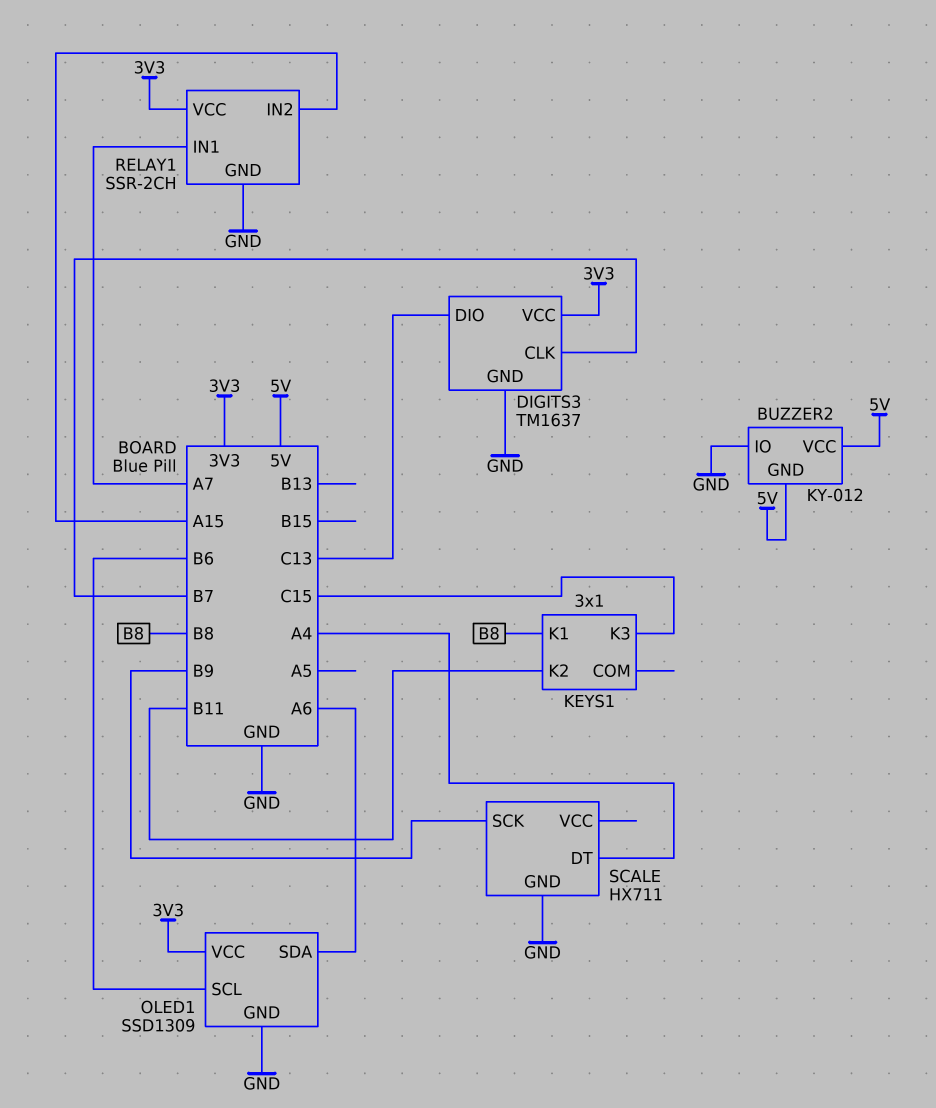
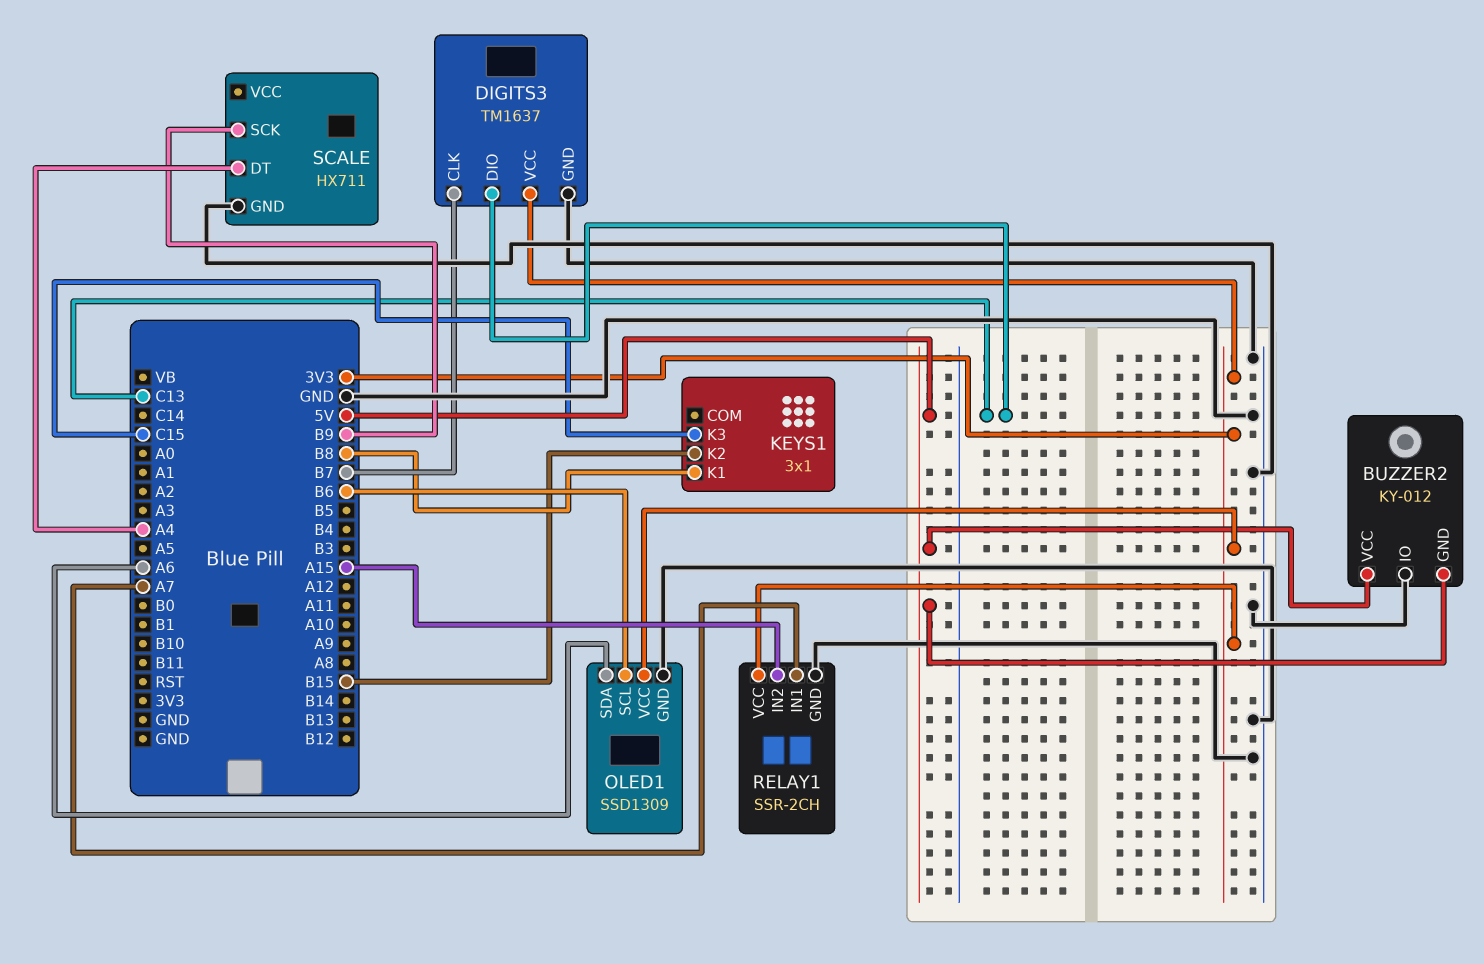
KEYS1 pin K2: B11 -> B15

